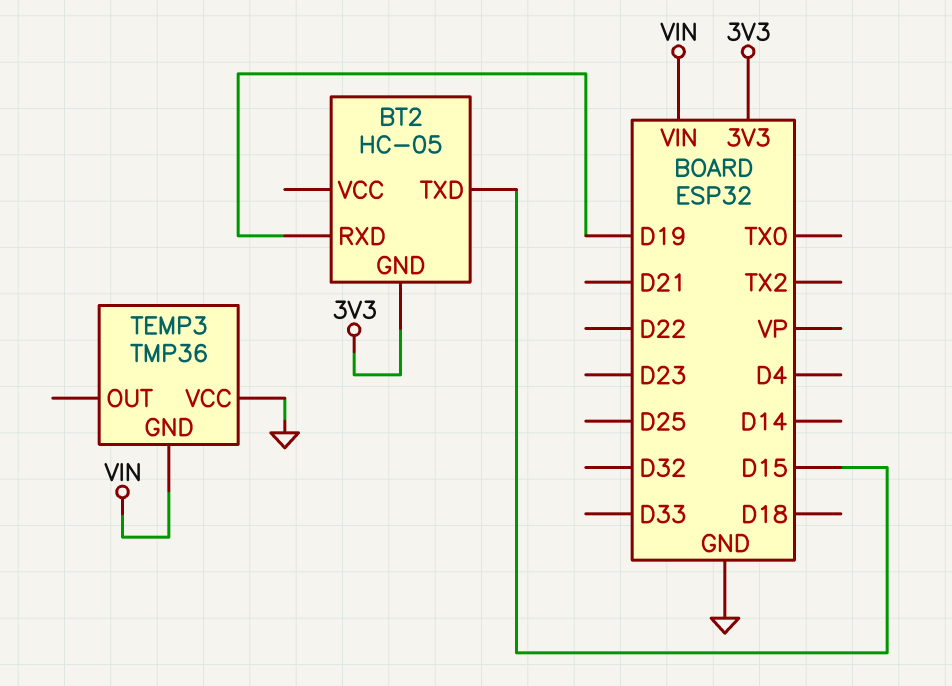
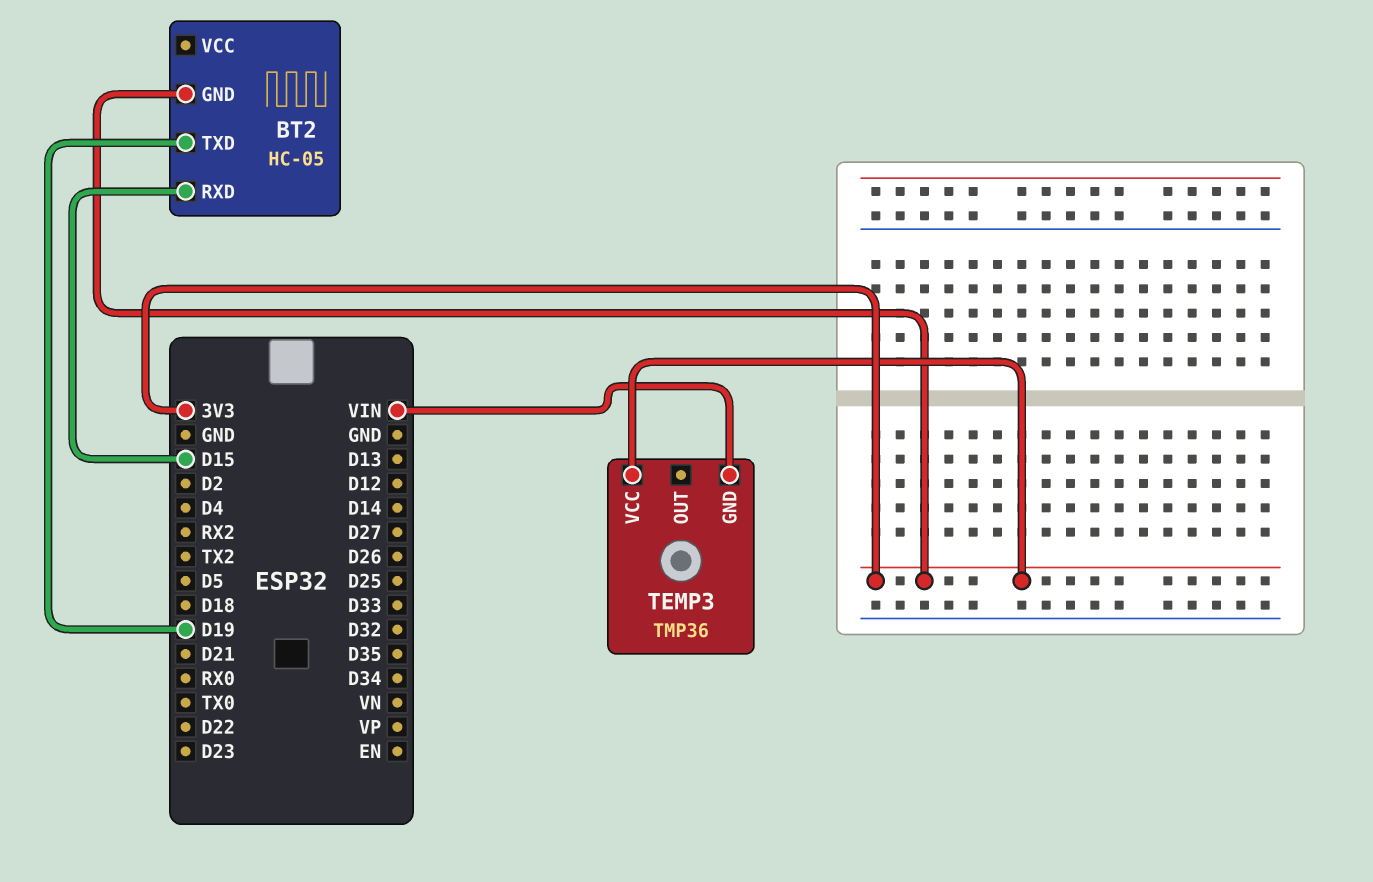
BT2 pin RXD: D19 -> D15
BT2 pin TXD: D15 -> D19
TEMP3 pin VCC: GND -> 3V3

